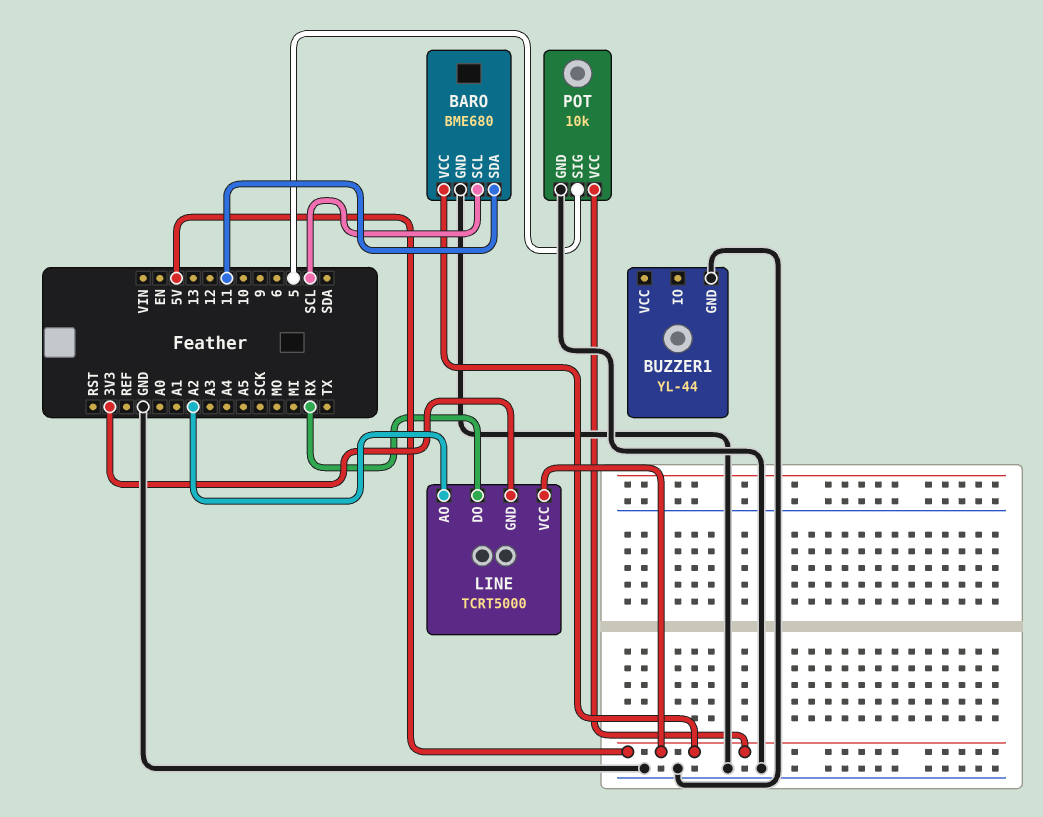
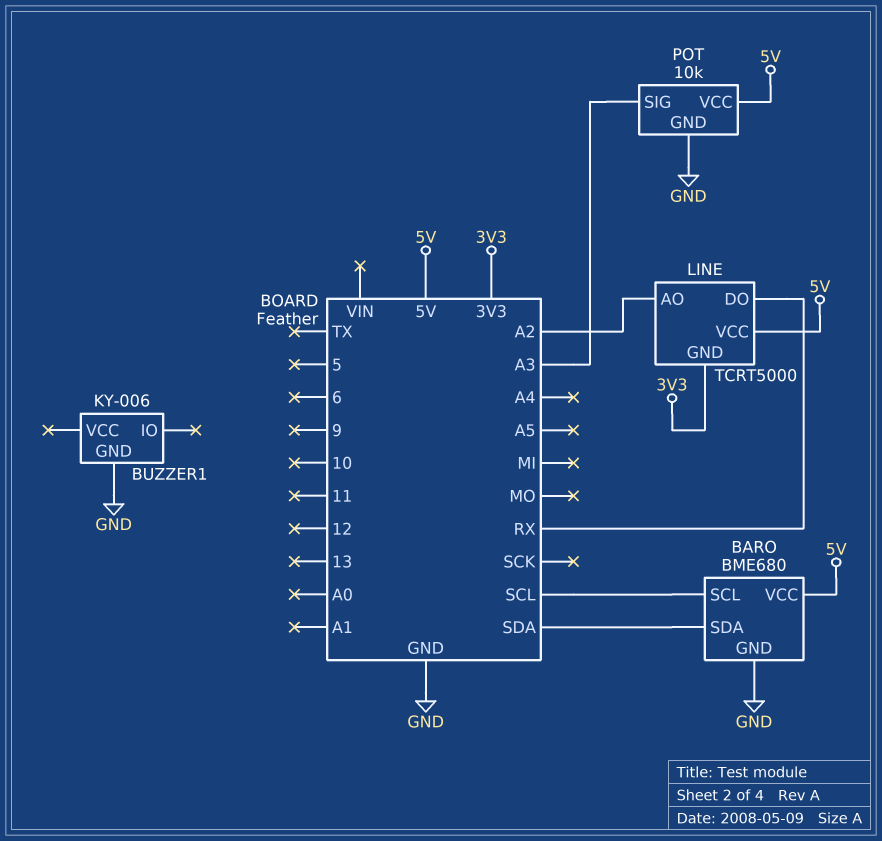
BARO pin SDA: 11 -> SDA
BUZZER1: YL-44 -> KY-006
POT pin SIG: 5 -> A3

